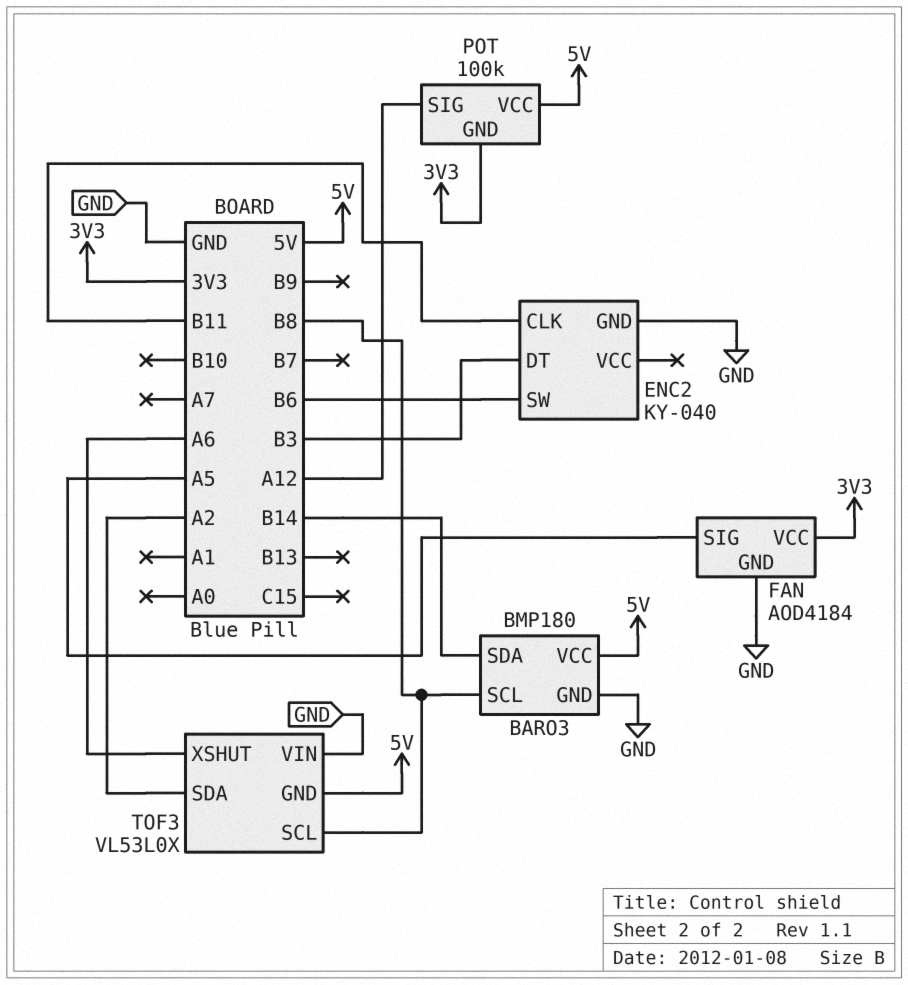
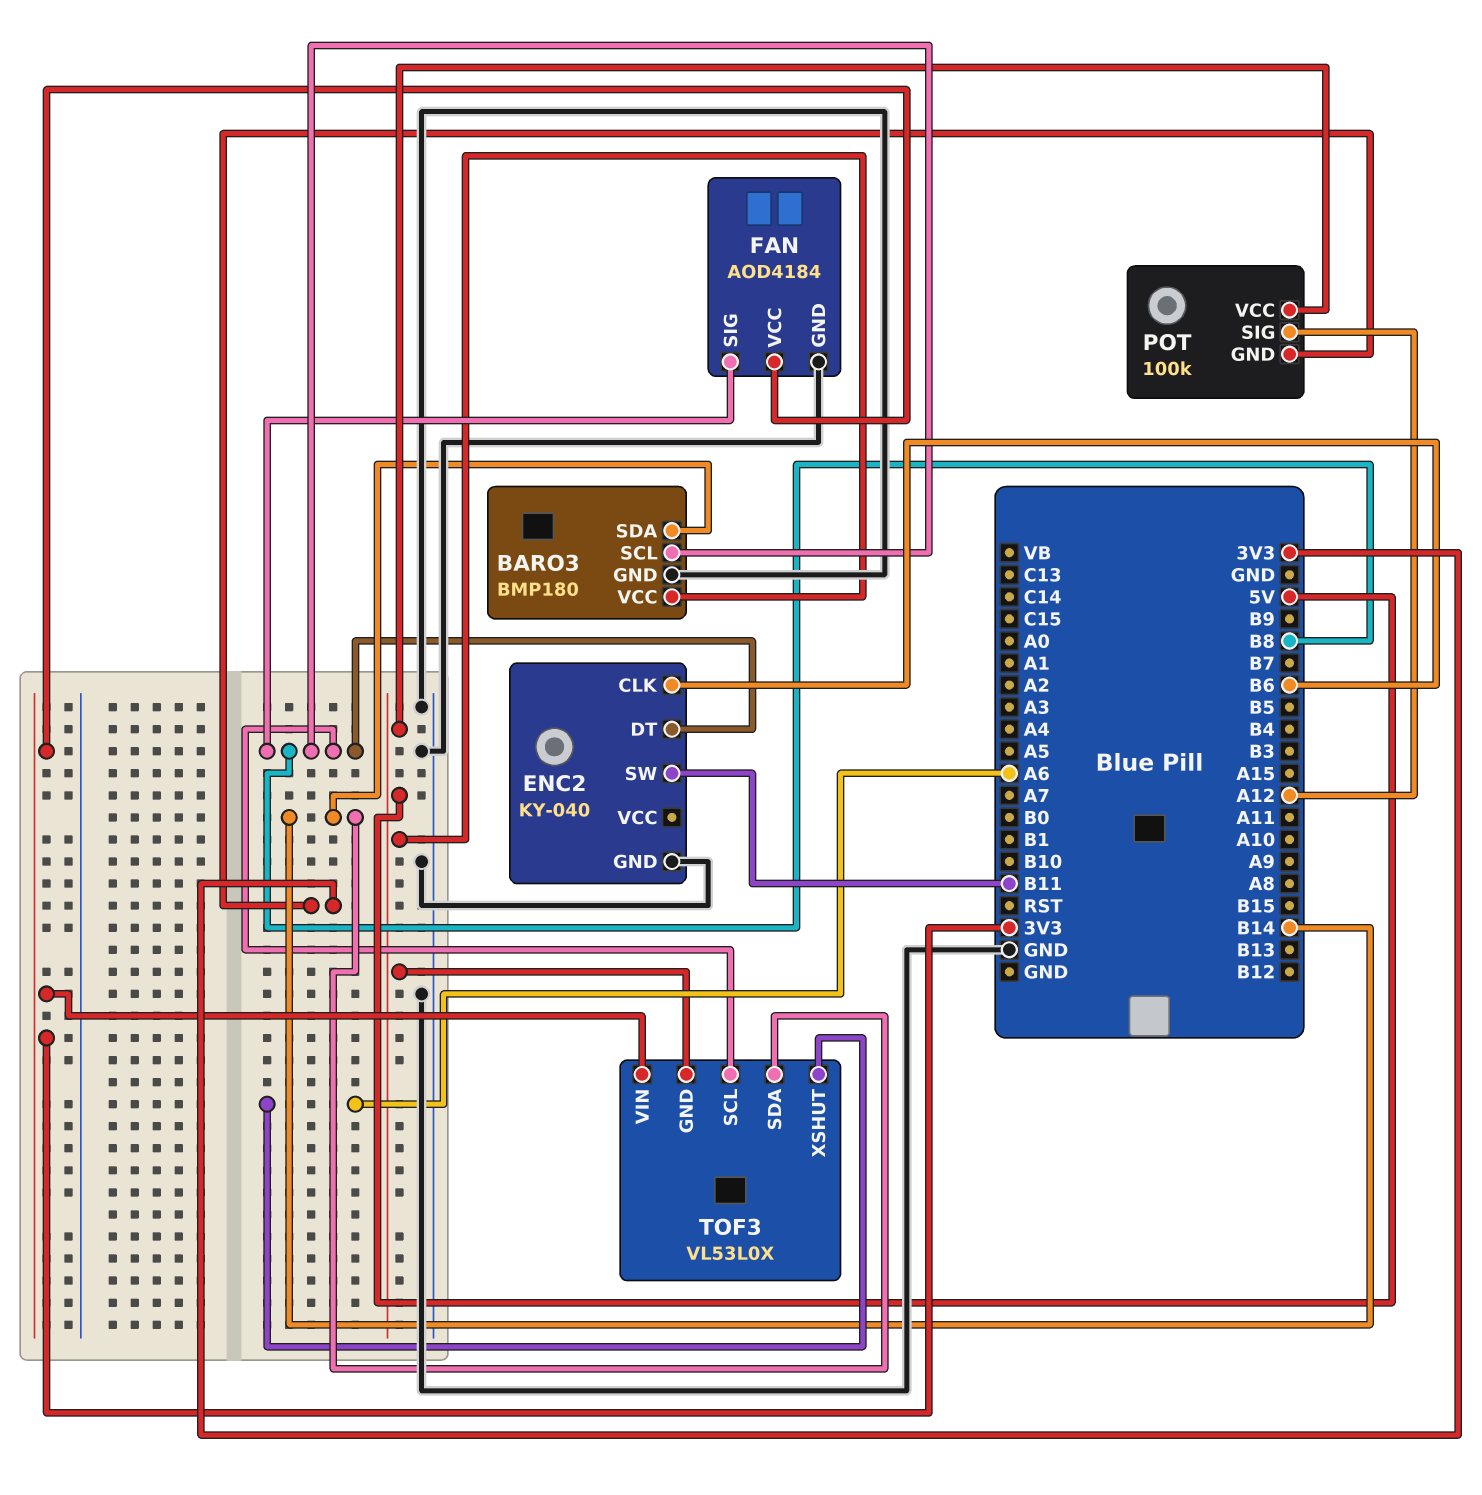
ENC2 pin CLK: B11 -> B6
ENC2 pin DT: B3 -> B8
ENC2 pin SW: B6 -> B11
FAN pin SIG: A5 -> B8
TOF3 pin SDA: A2 -> B14
TOF3 pin VIN: GND -> 3V3

